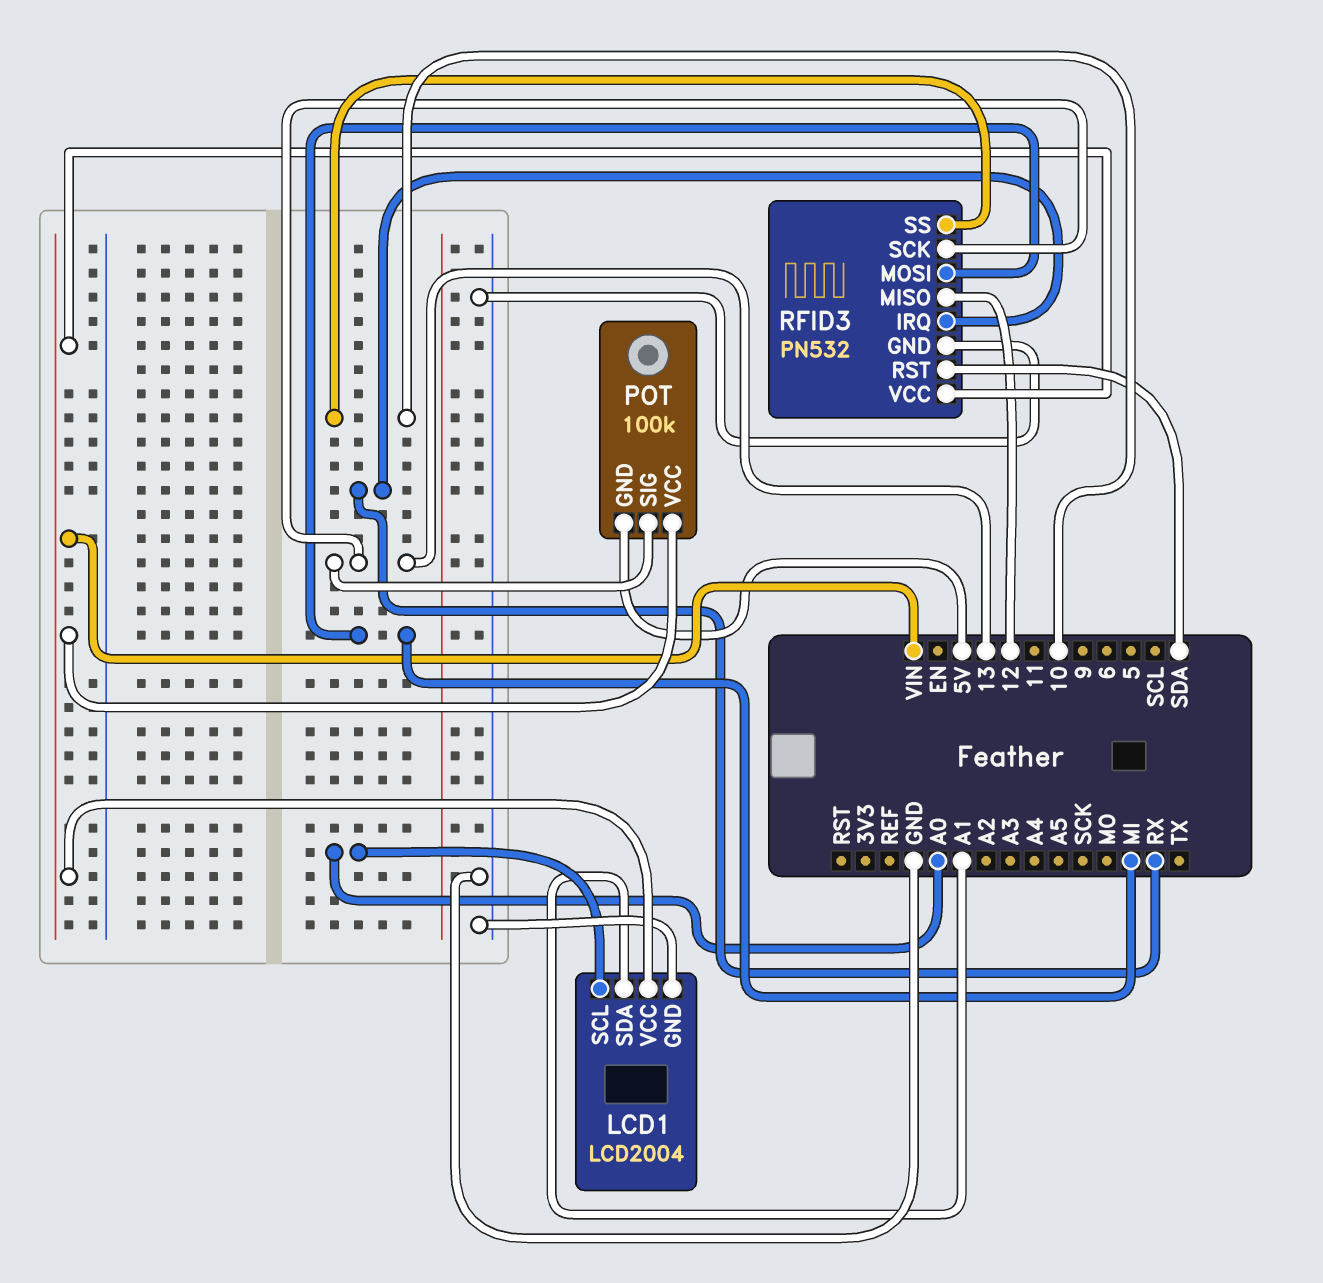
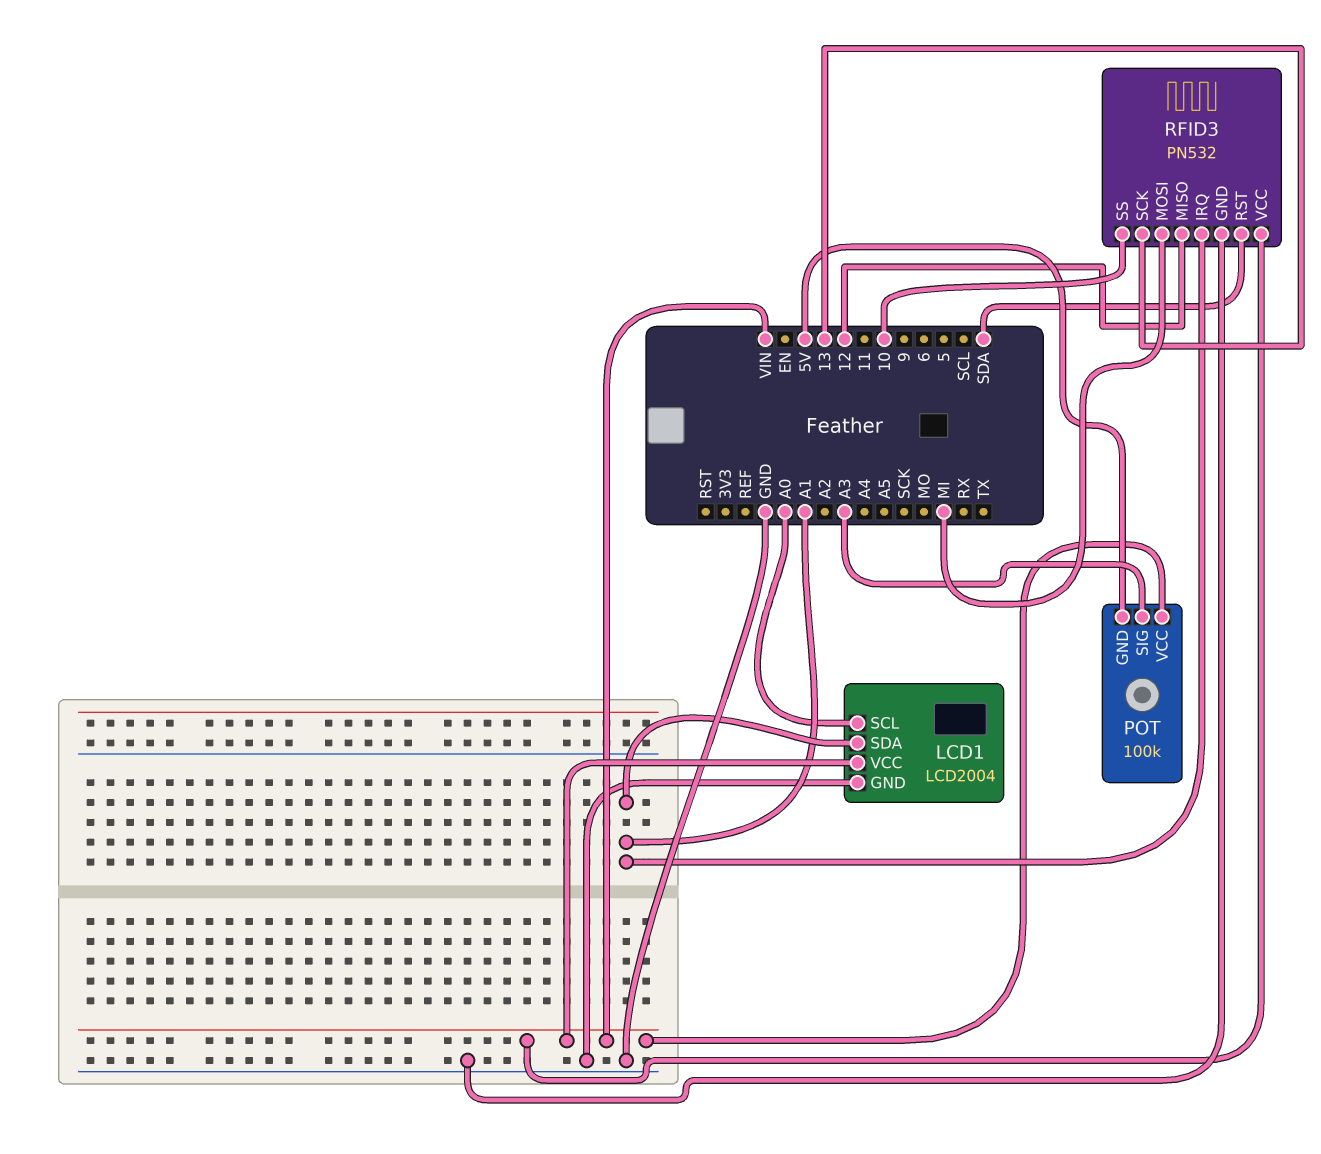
POT pin SIG: 13 -> A3
RFID3 pin IRQ: RX -> A1

